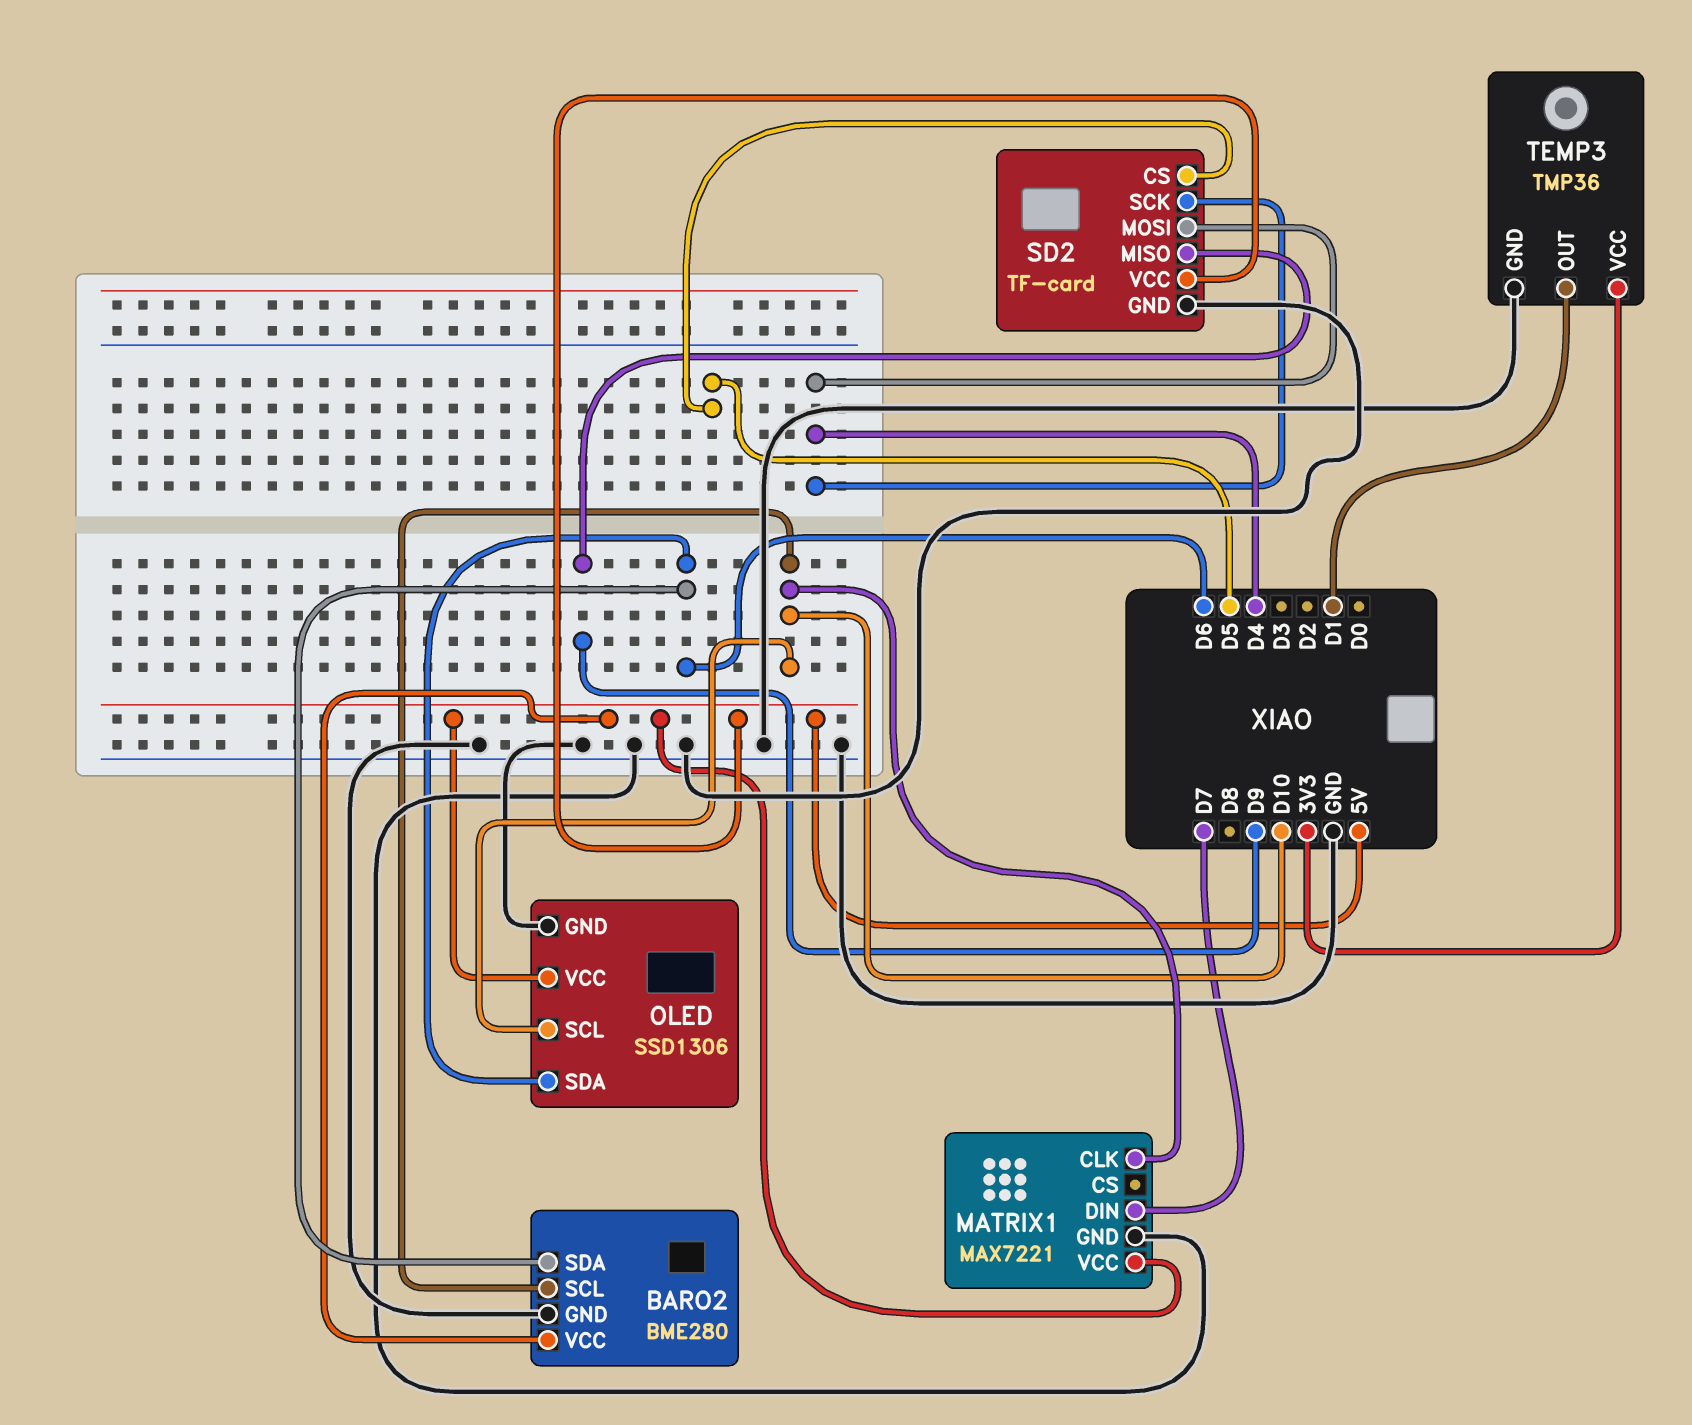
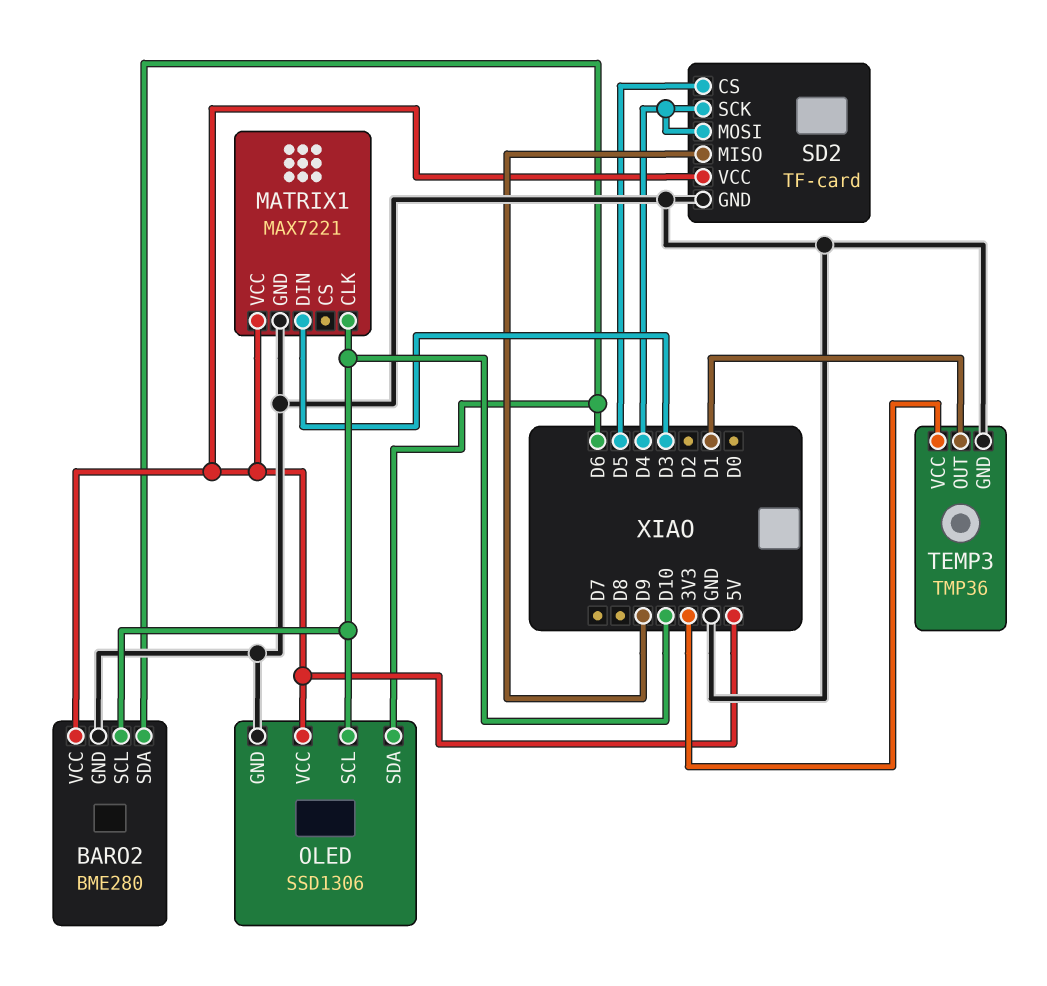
MATRIX1 pin DIN: D7 -> D3

